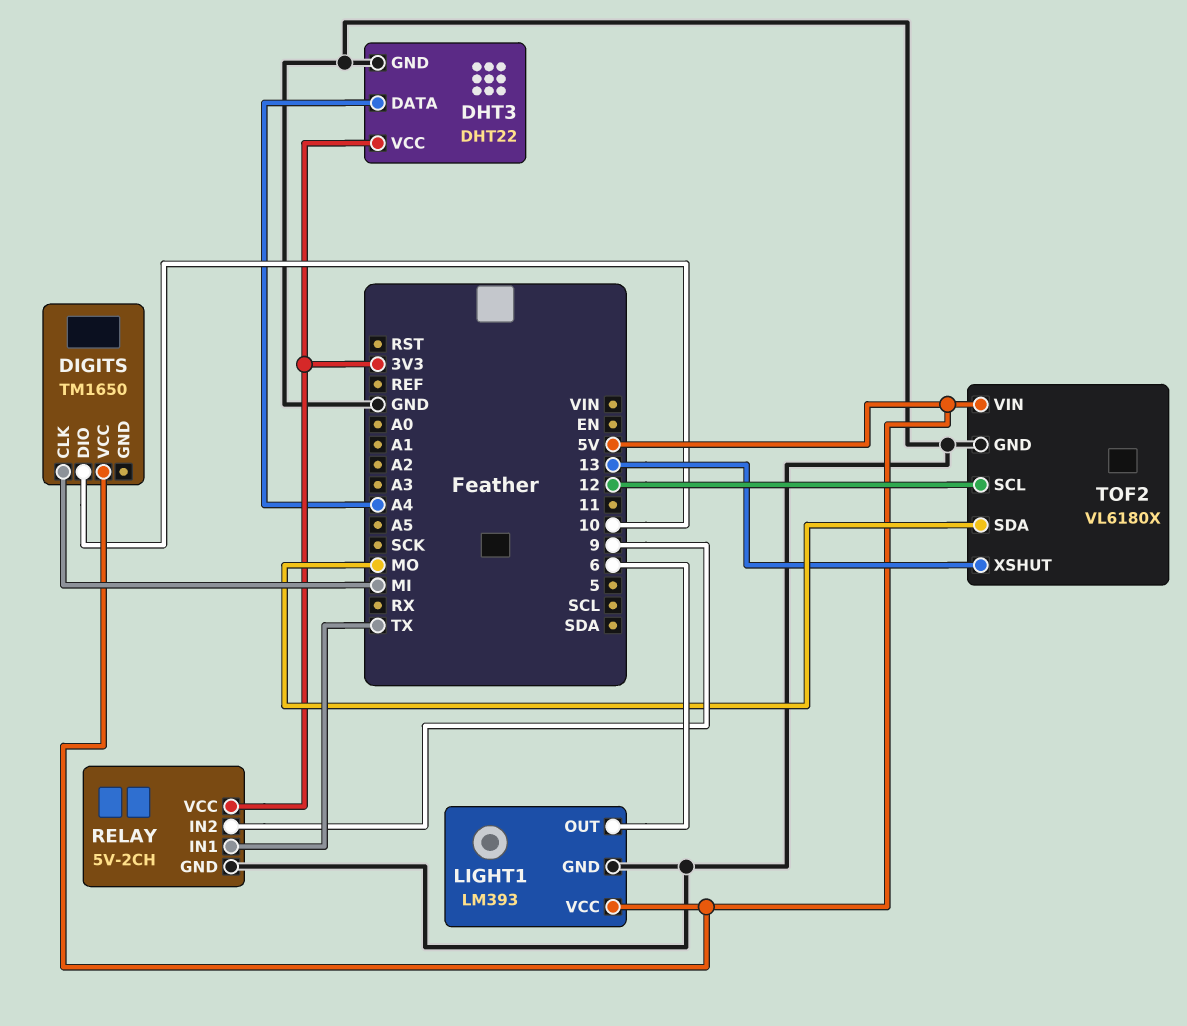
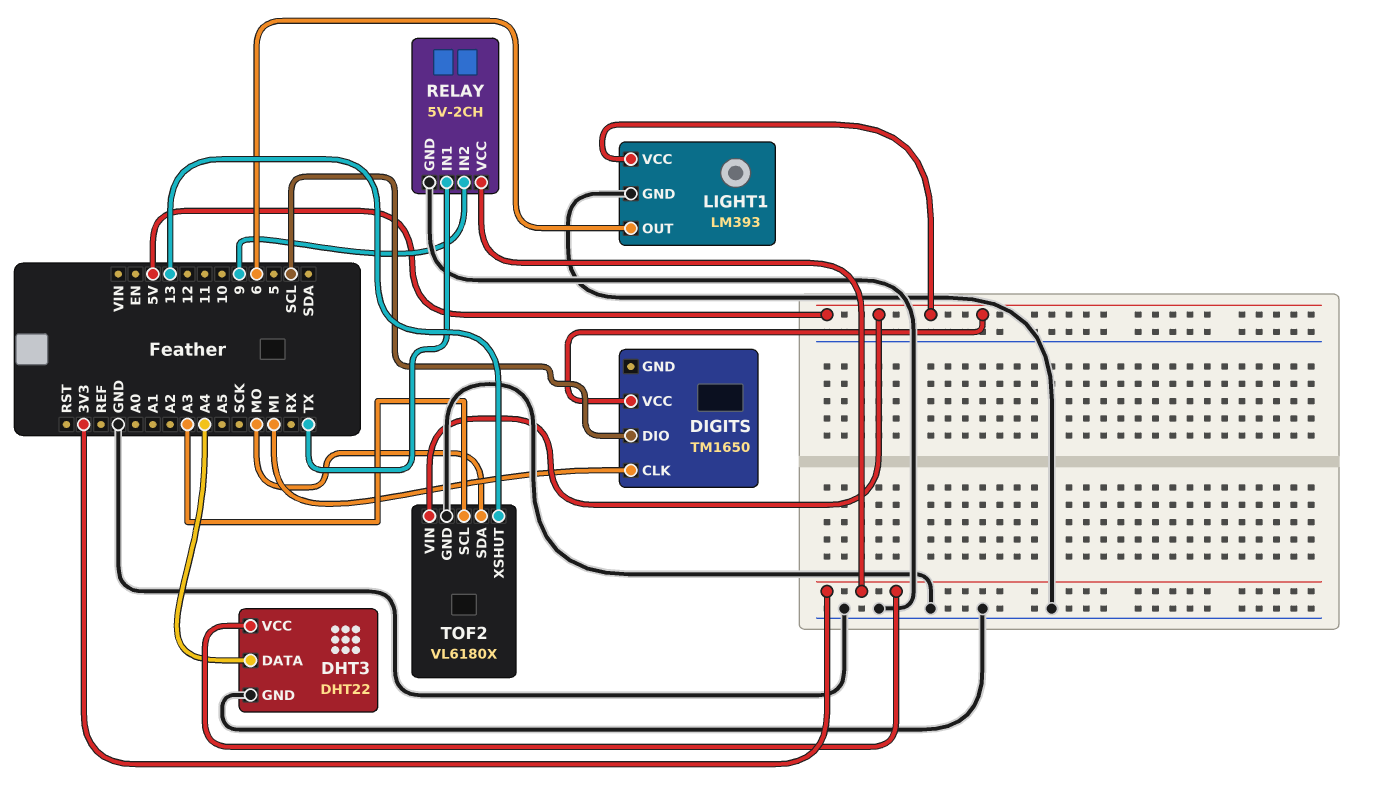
DIGITS pin DIO: 10 -> SCL
TOF2 pin SCL: 12 -> A3

